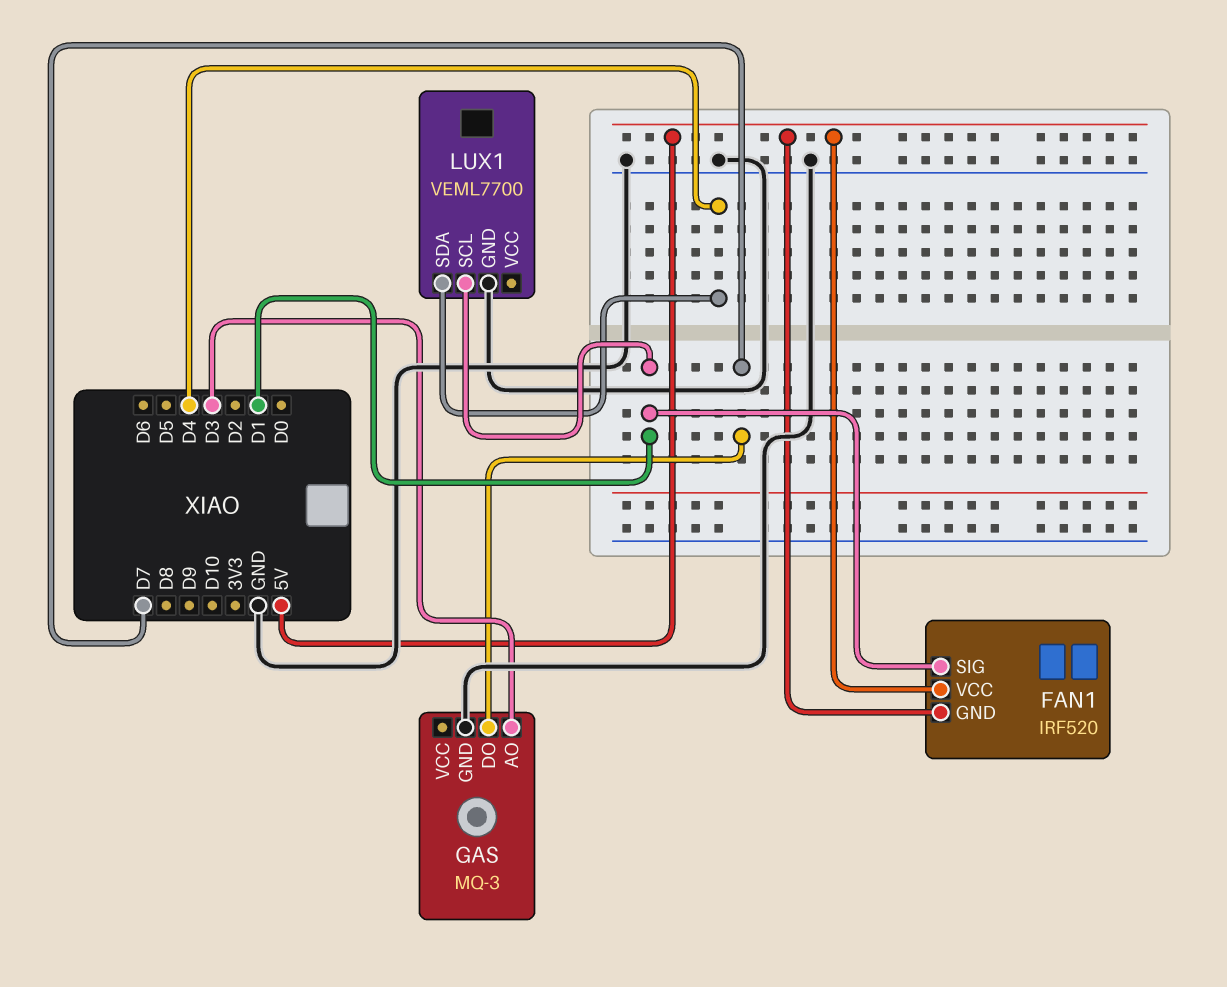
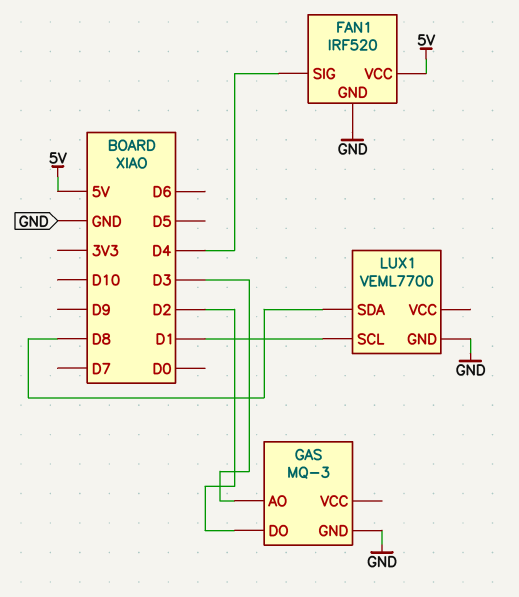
FAN1 pin GND: 5V -> GND
FAN1 pin SIG: D1 -> D4
GAS pin DO: D7 -> D2
LUX1 pin SDA: D4 -> D8

